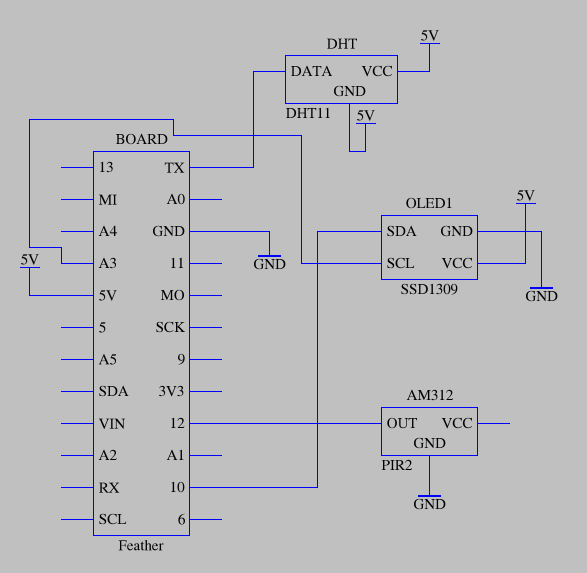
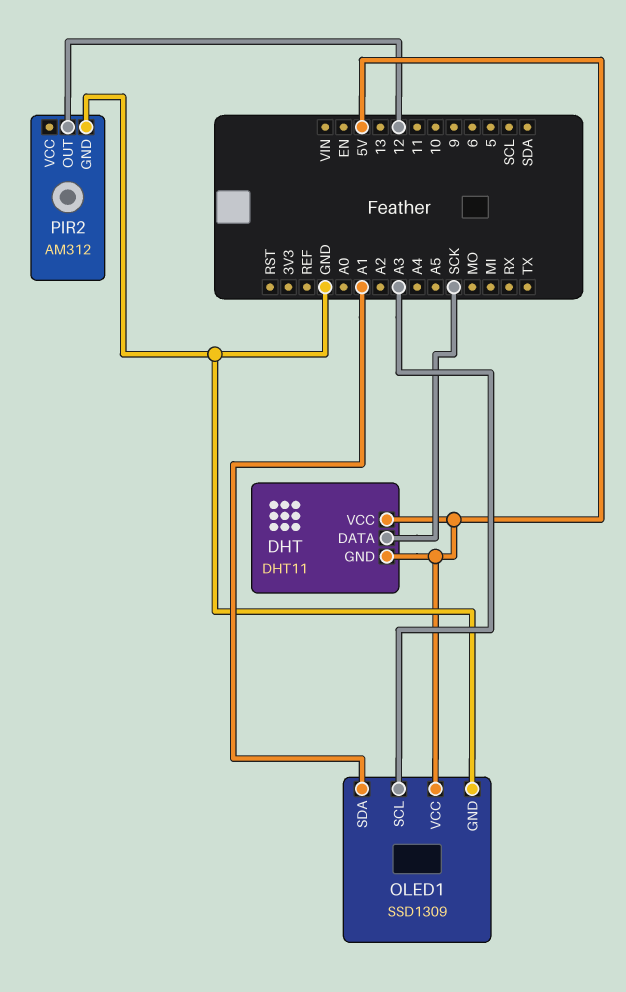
DHT pin DATA: TX -> SCK
OLED1 pin SDA: 10 -> A1

